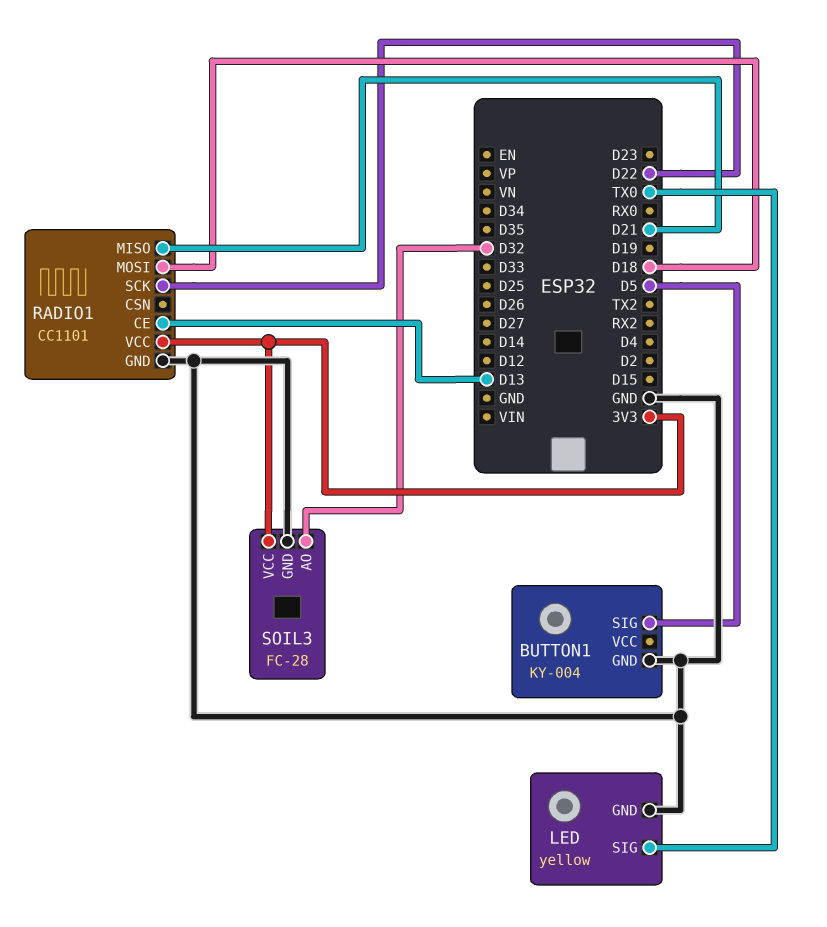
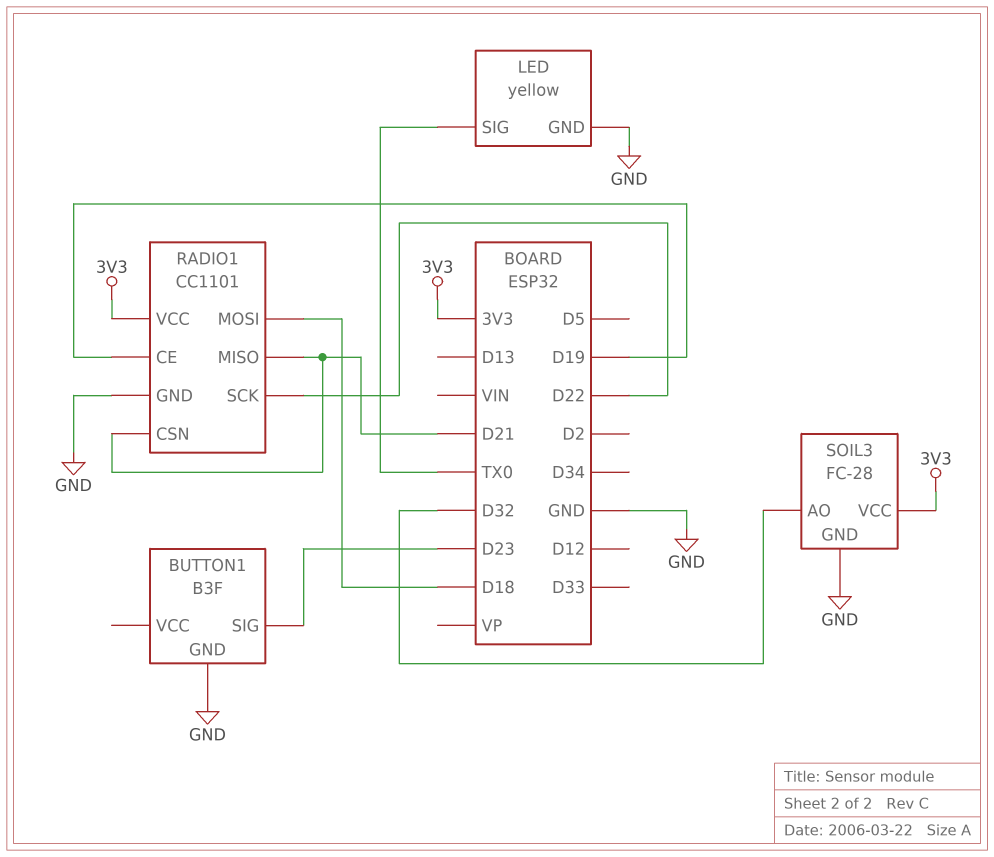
BUTTON1: KY-004 -> B3F
BUTTON1 pin SIG: D5 -> D23
RADIO1 pin CE: D13 -> D19
RADIO1 pin CSN: none -> D21

